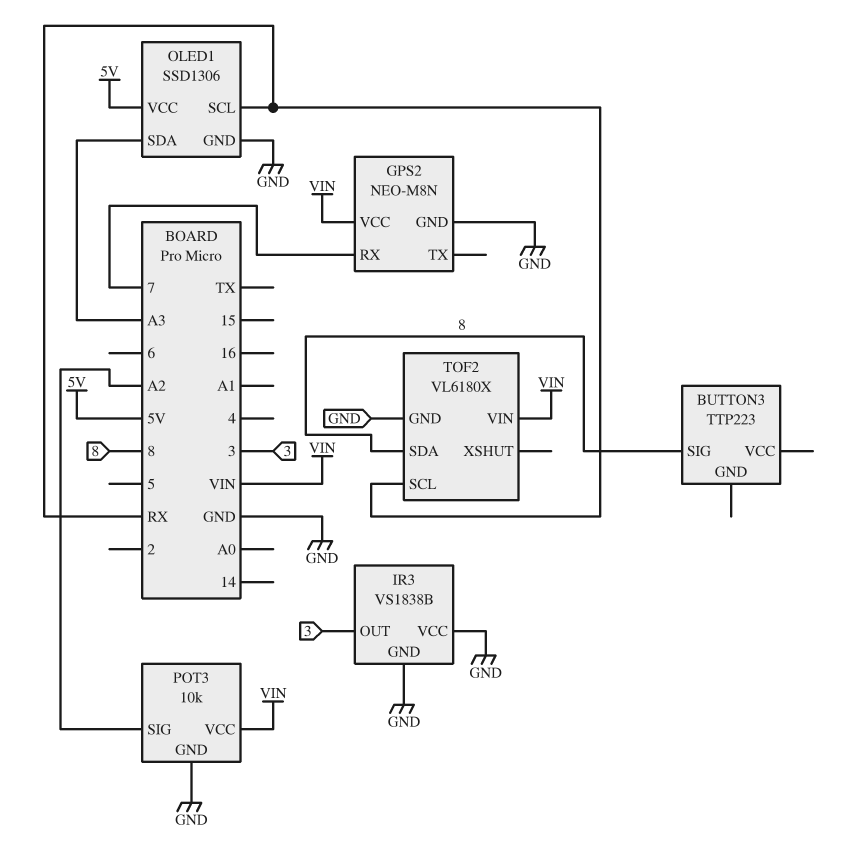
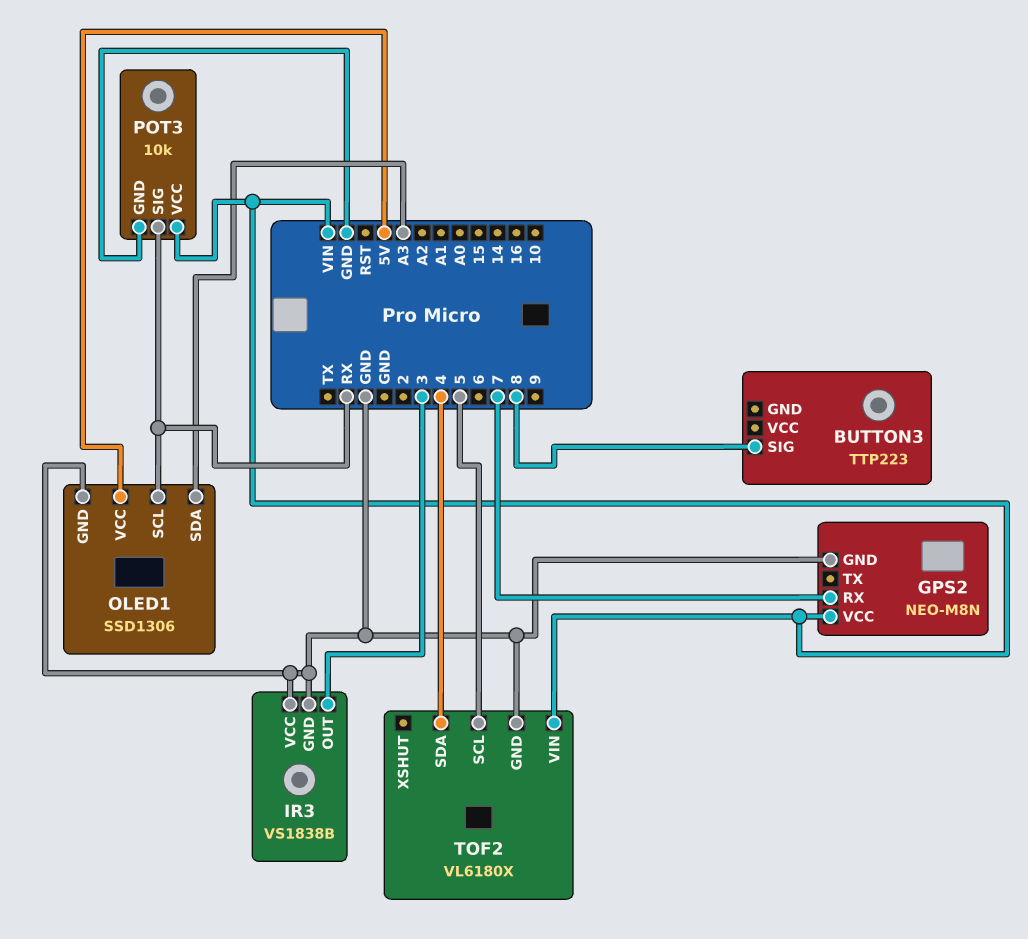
POT3 pin SIG: A2 -> RX
TOF2 pin SCL: RX -> 5
TOF2 pin SDA: 8 -> 4

